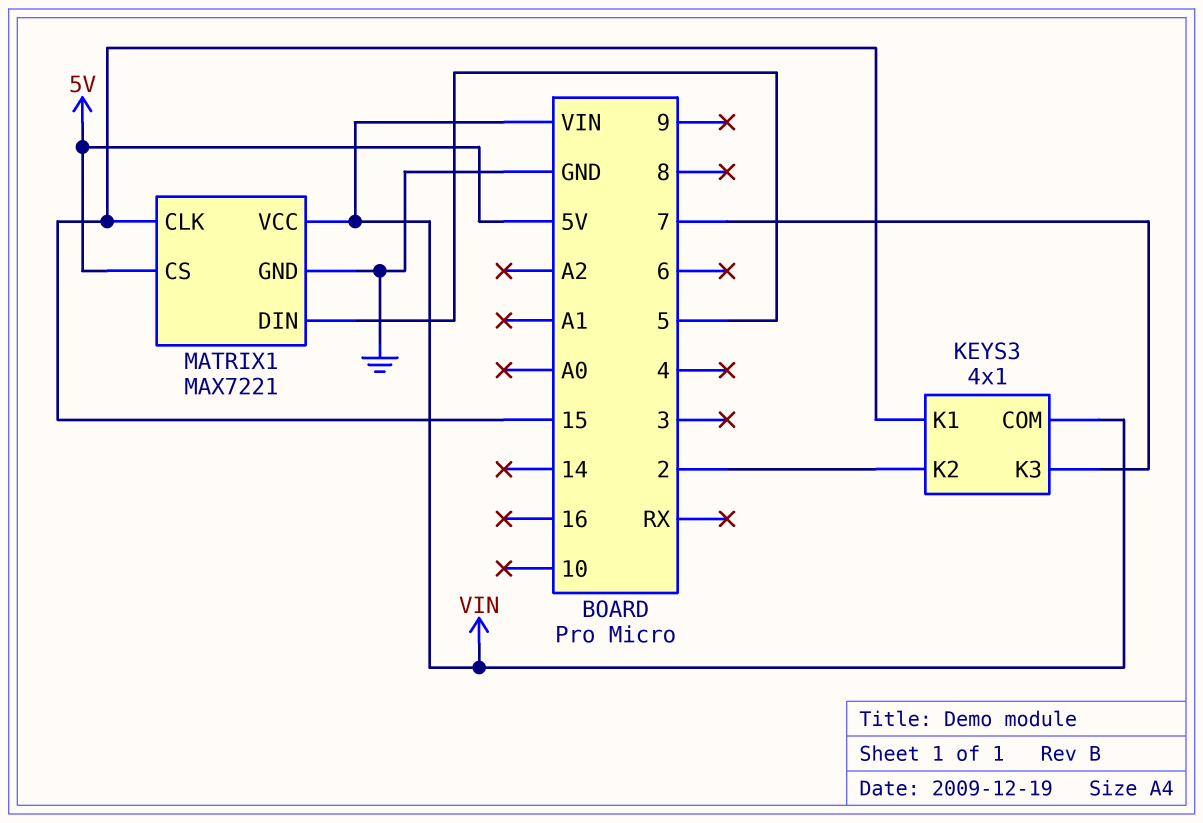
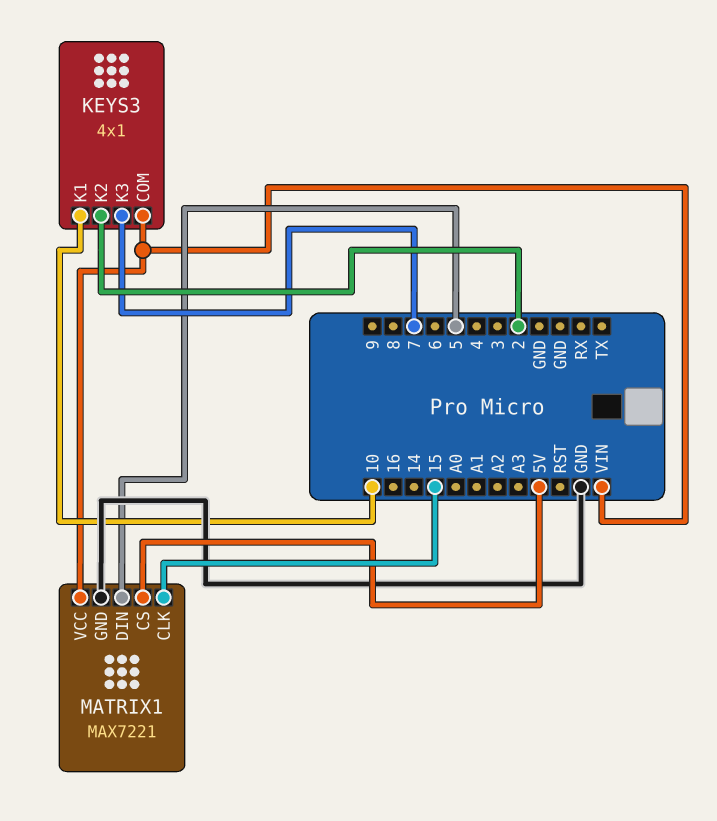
KEYS3 pin K1: 15 -> 10

